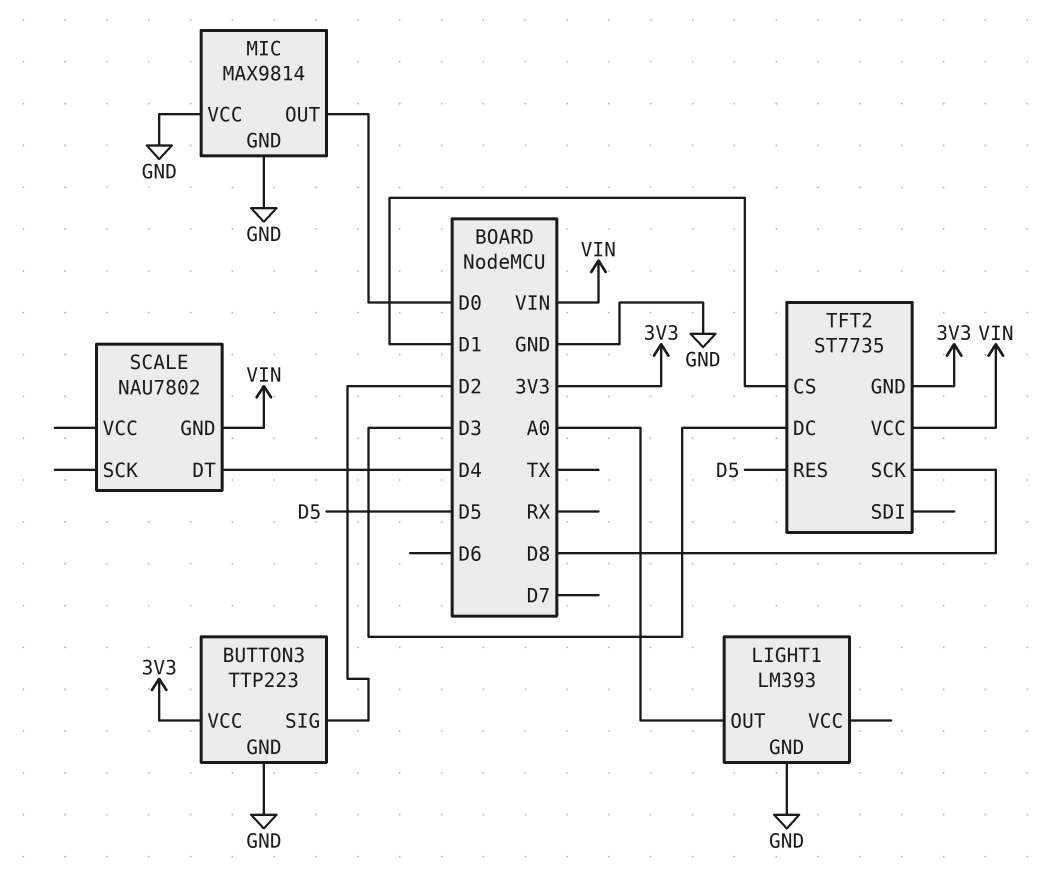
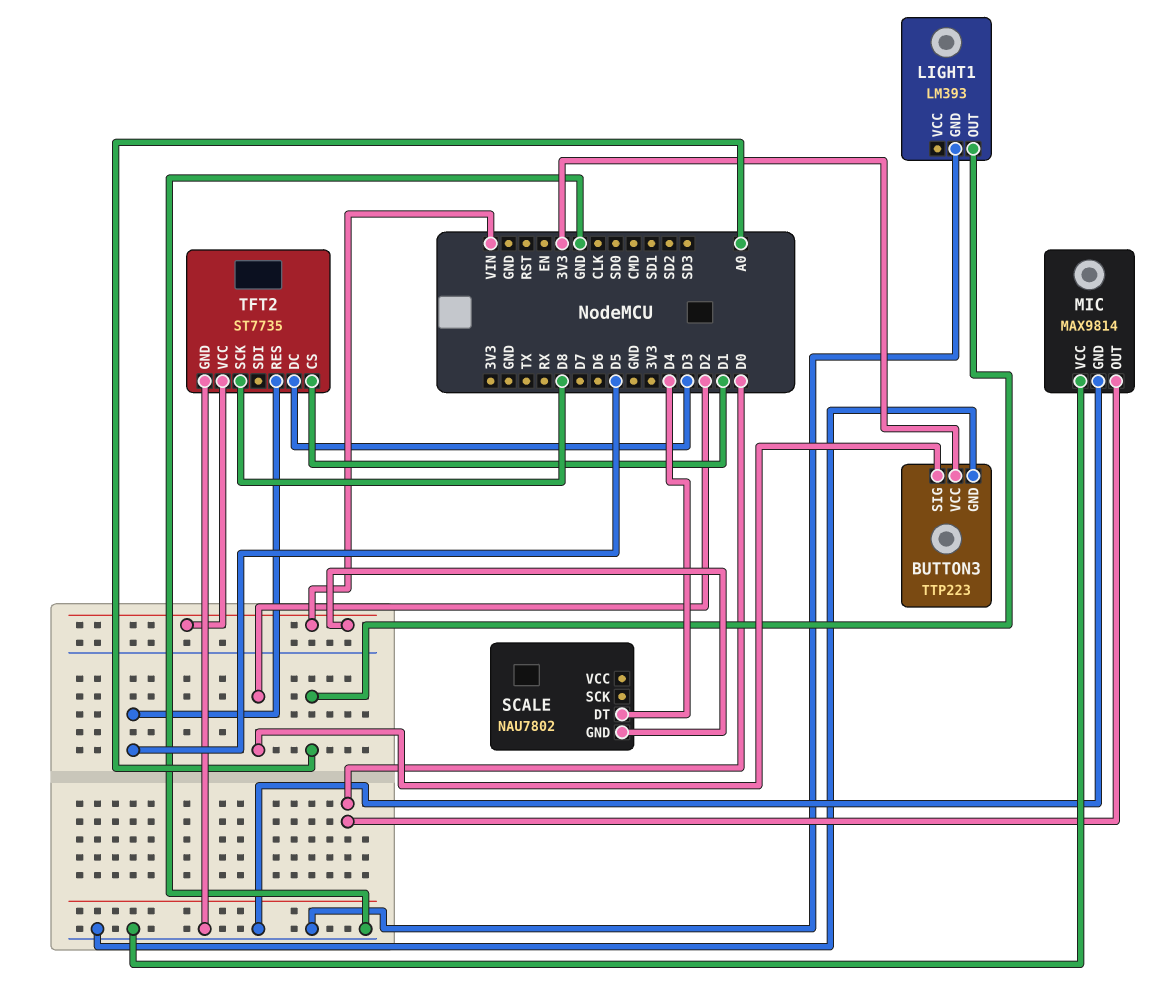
TFT2 pin GND: 3V3 -> GND

